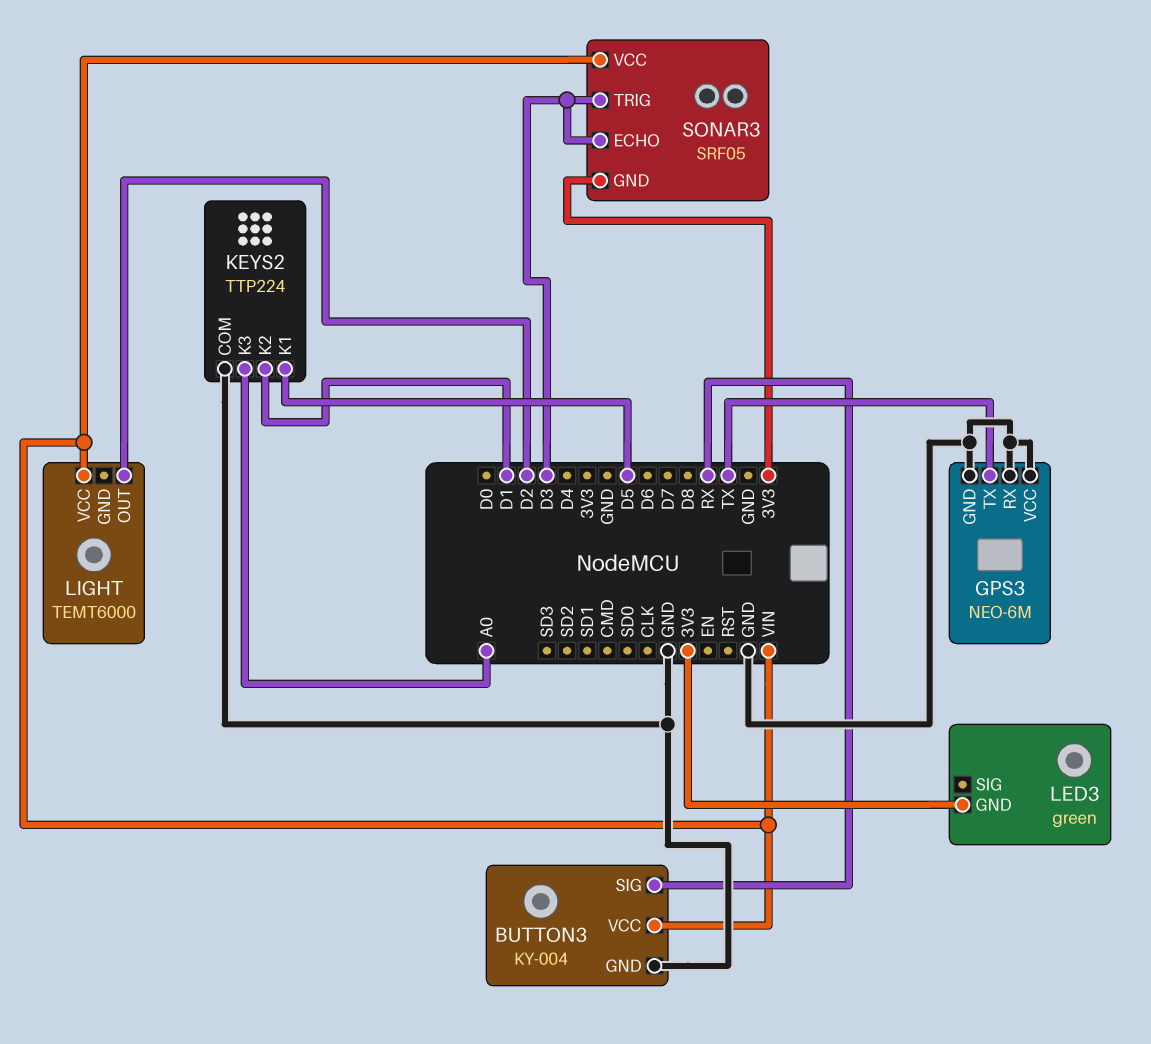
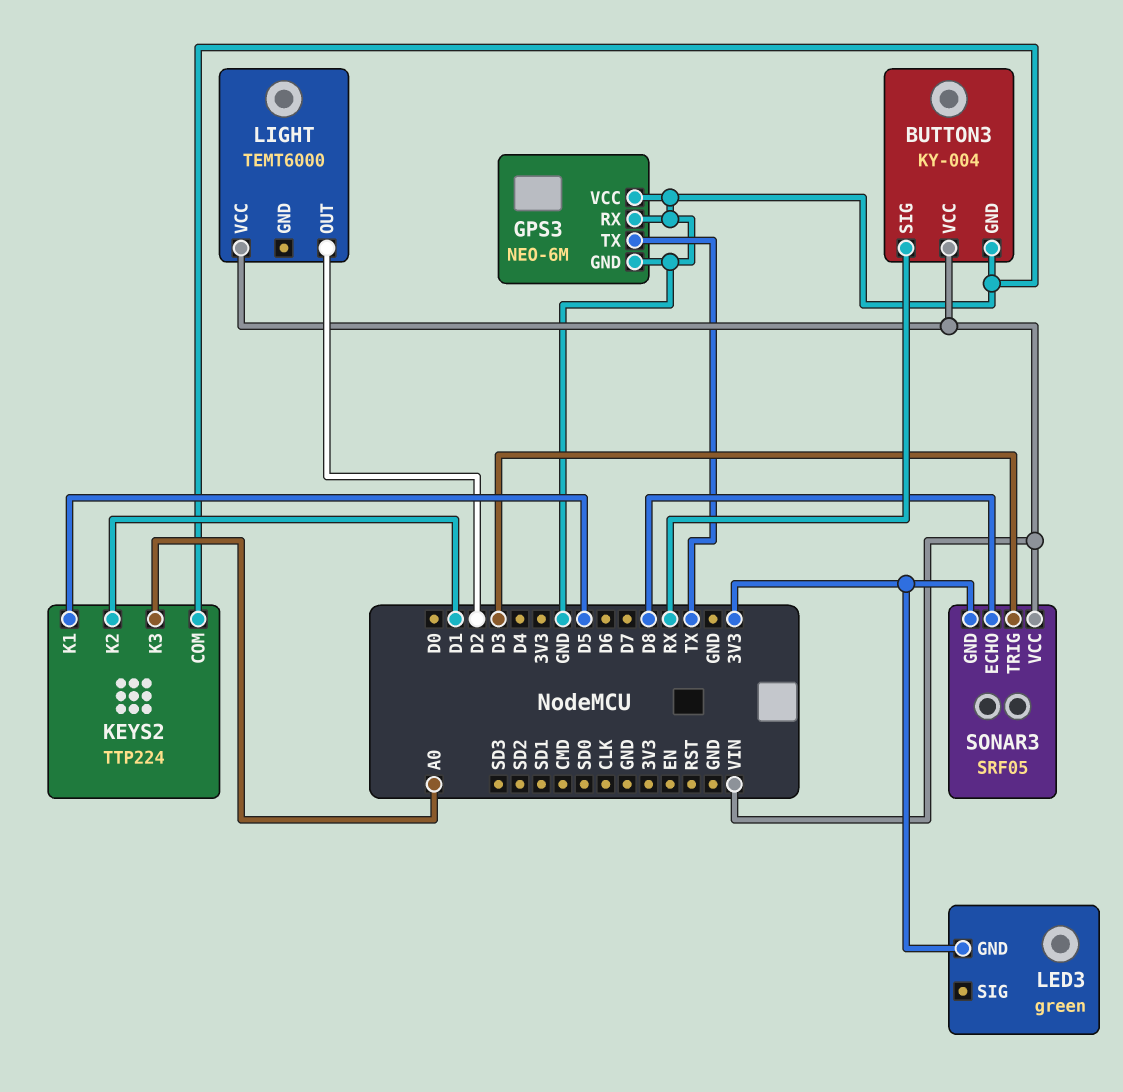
SONAR3 pin ECHO: D3 -> D8

